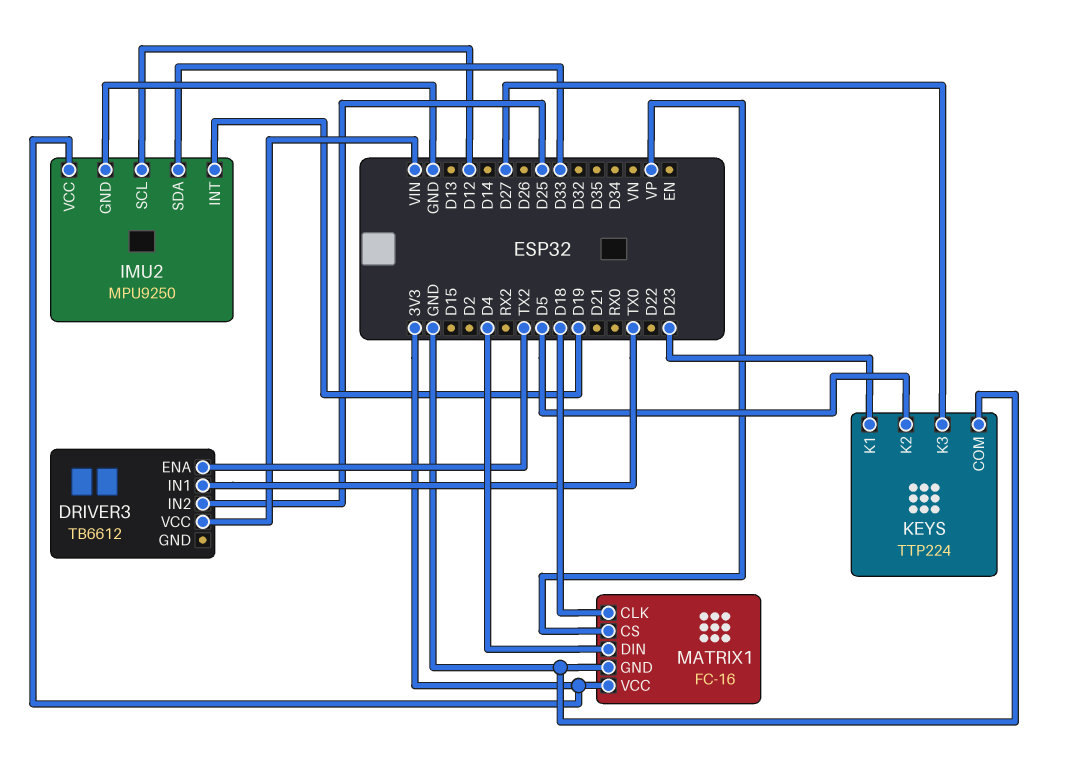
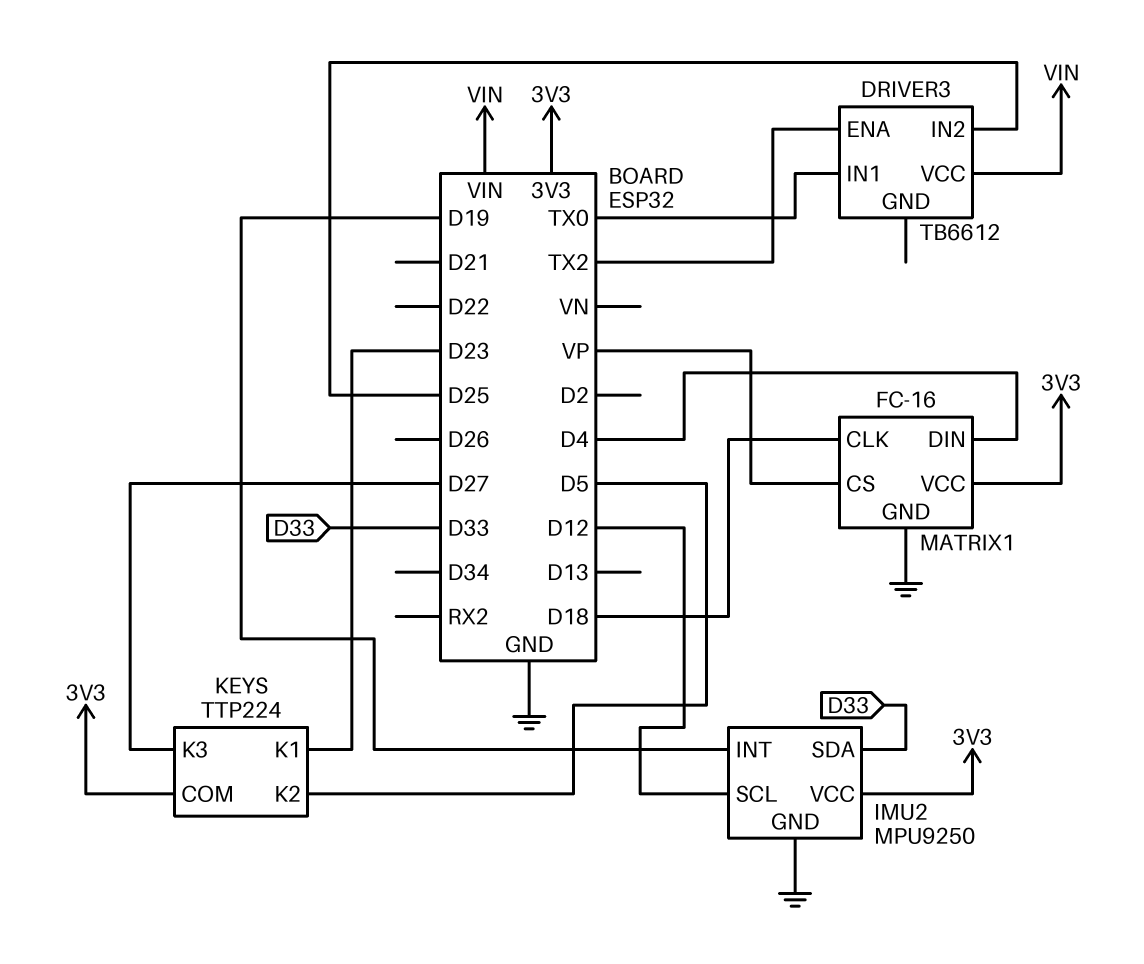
KEYS pin COM: GND -> 3V3

